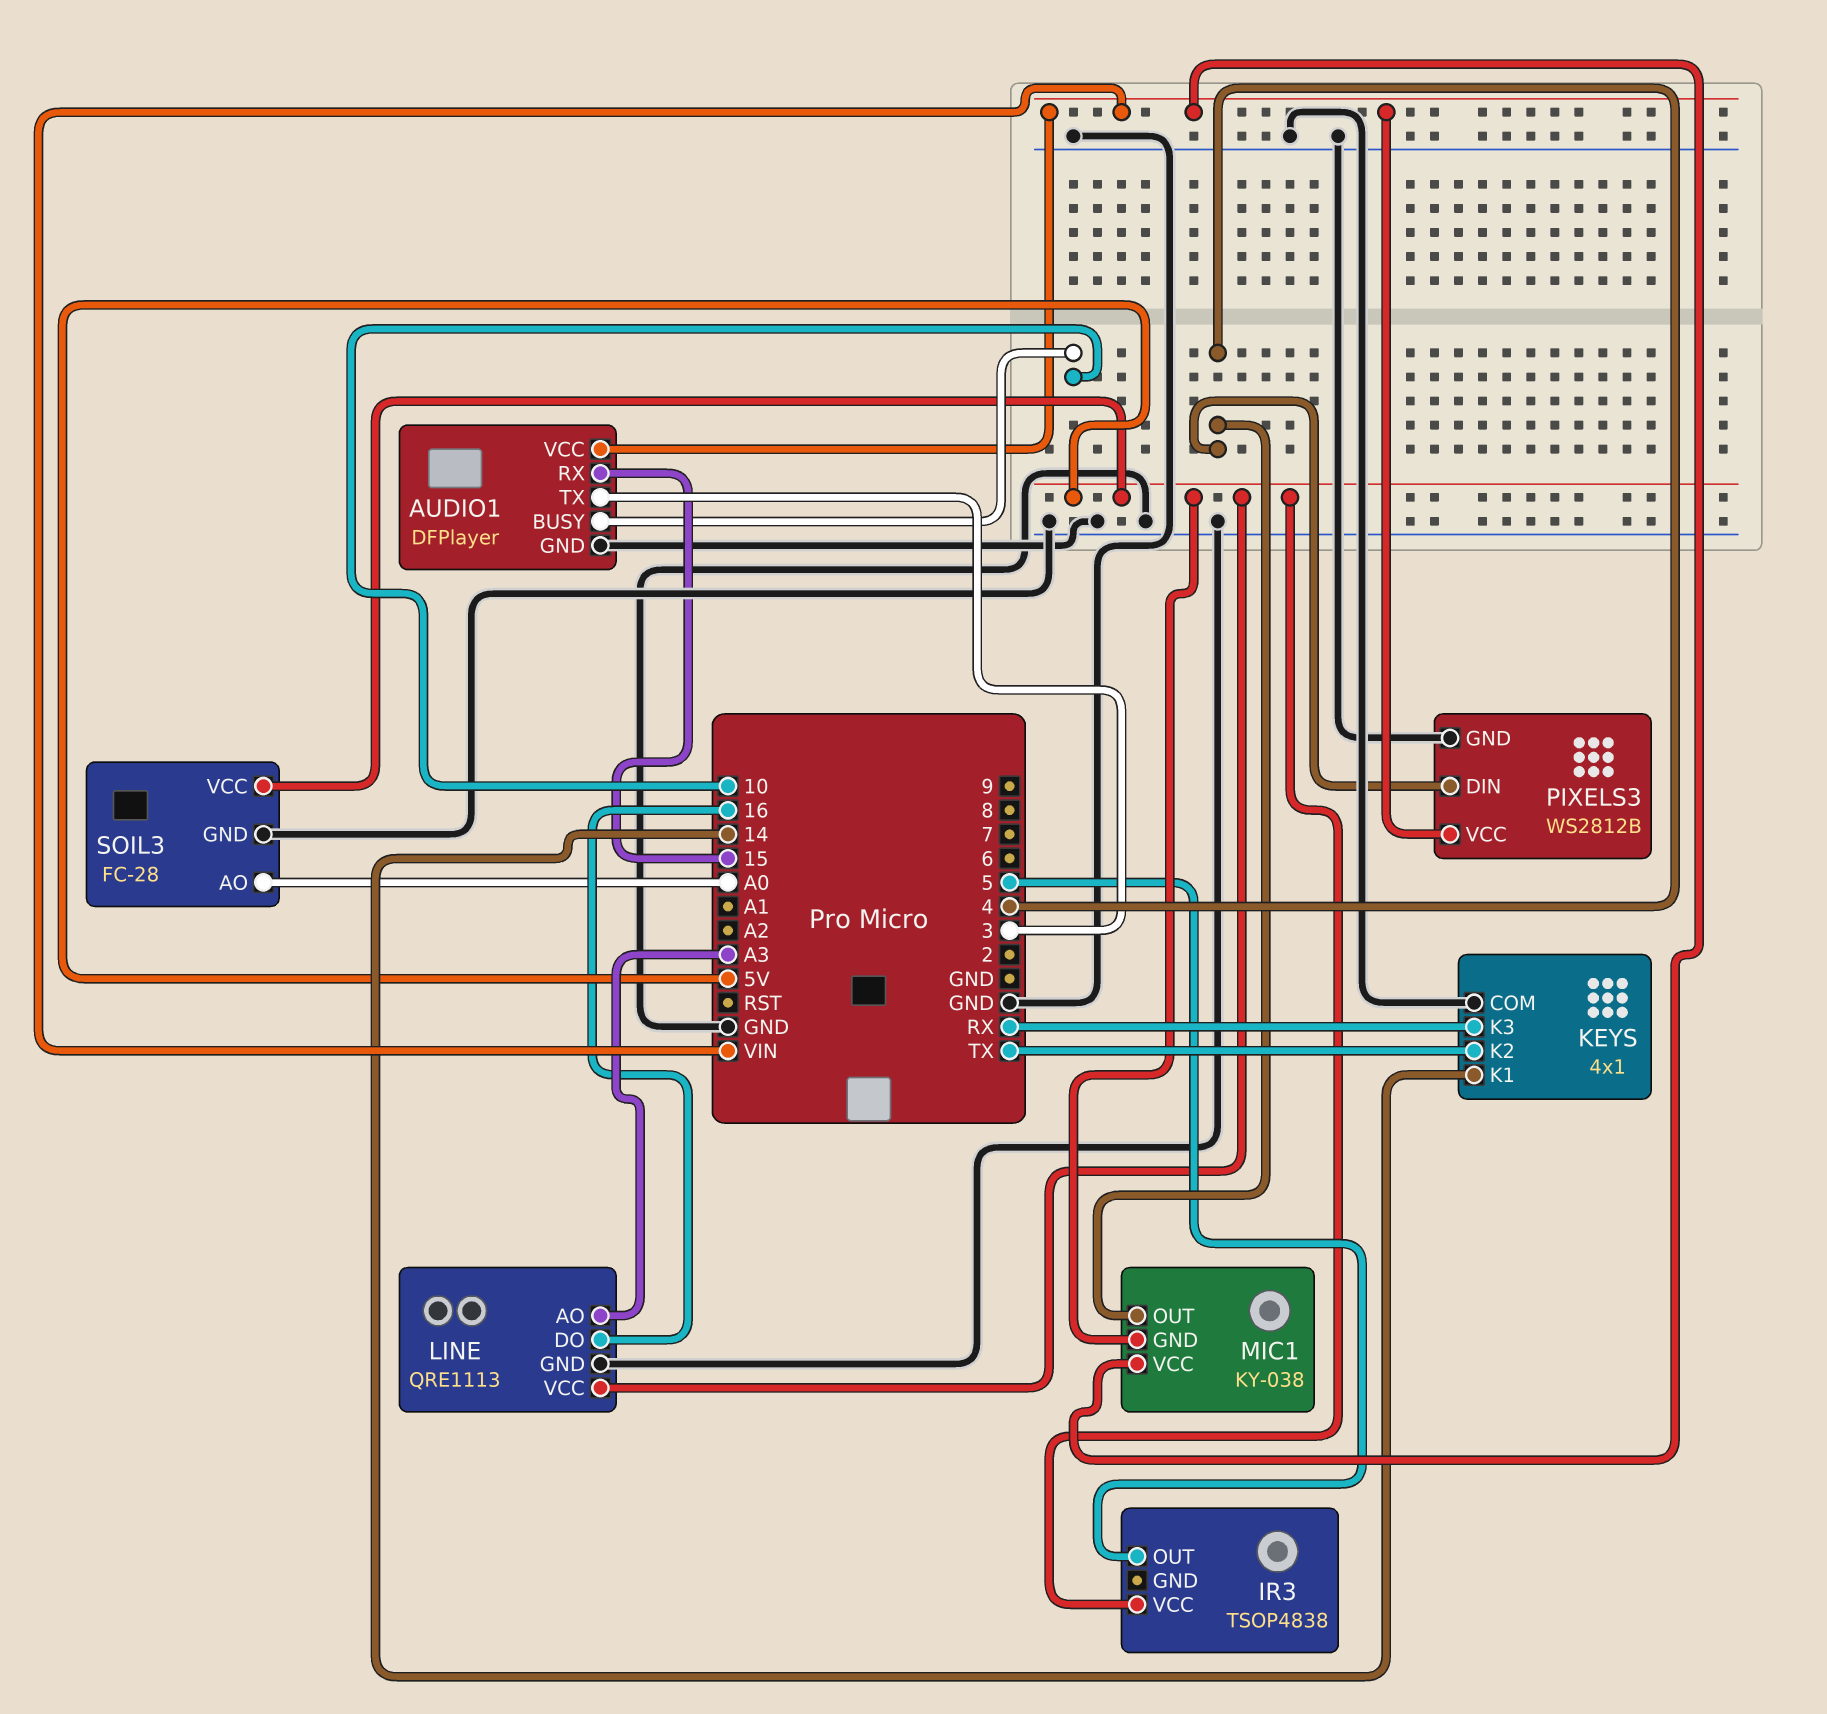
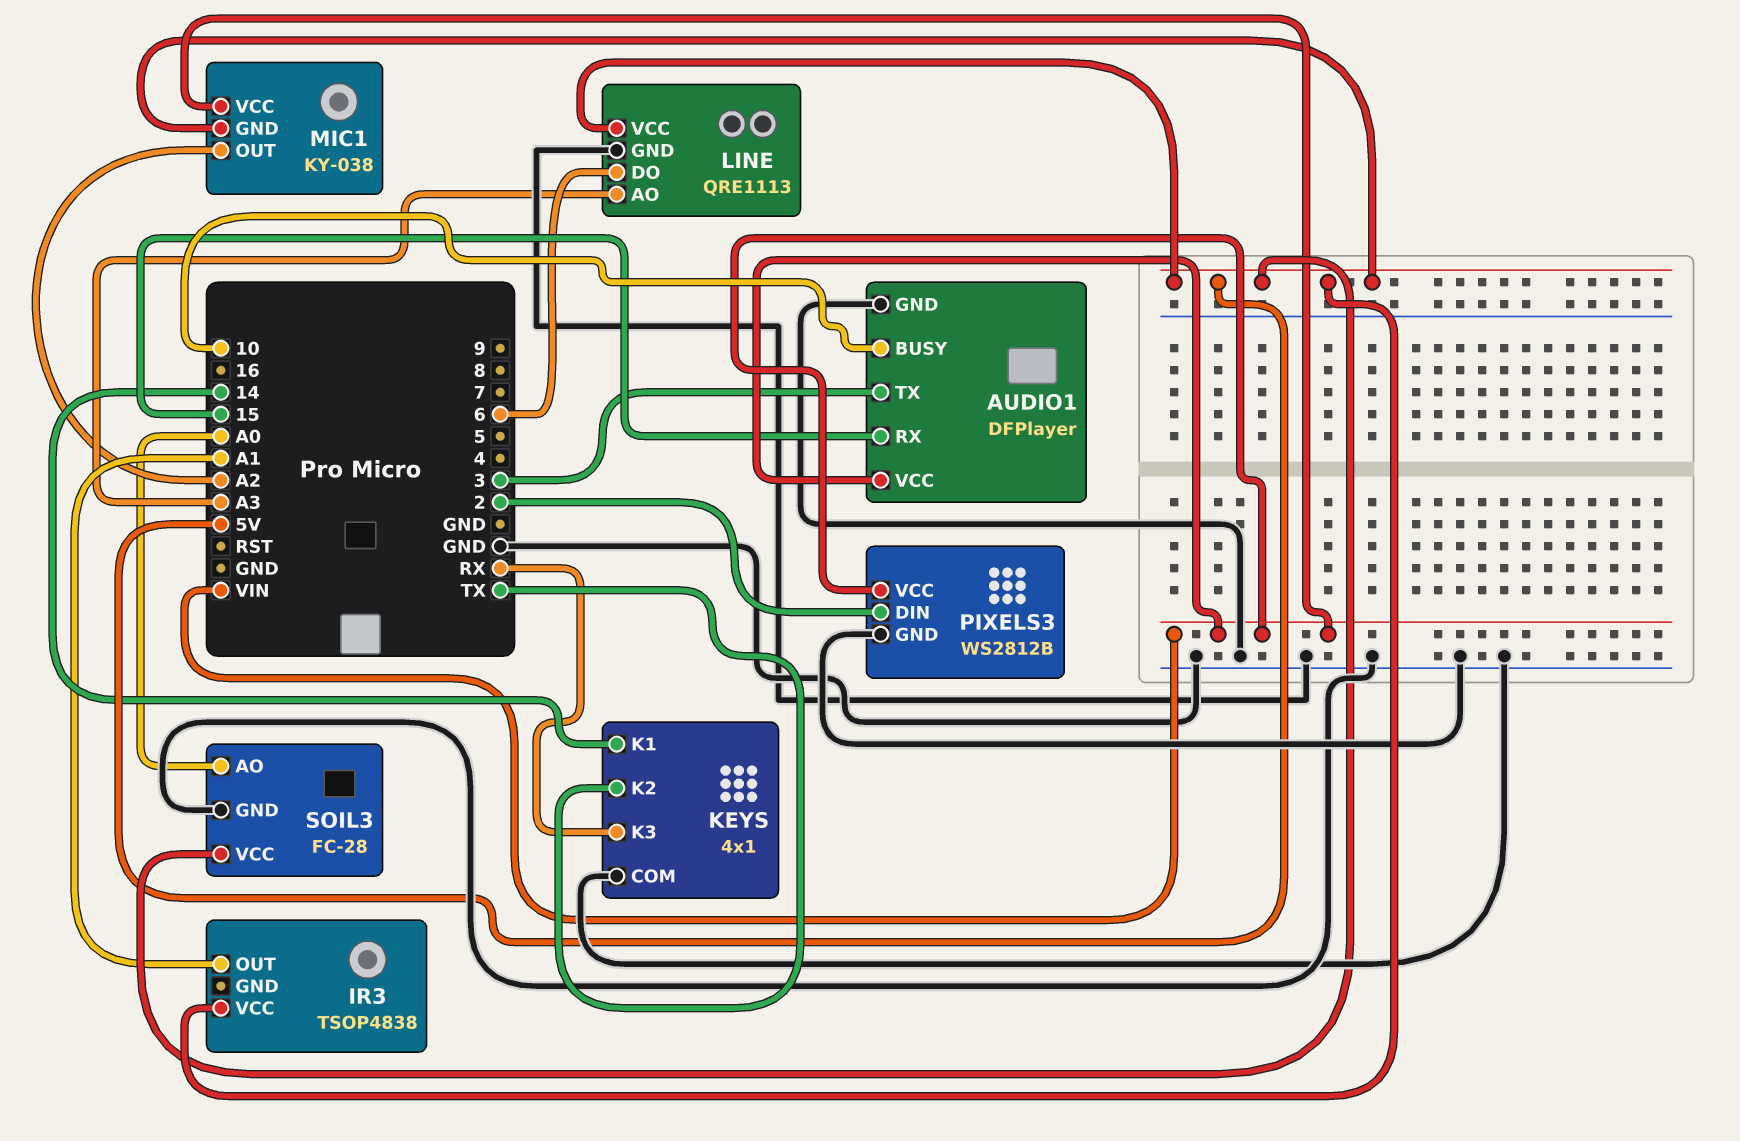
IR3 pin OUT: 5 -> A1
LINE pin DO: 16 -> 6
MIC1 pin OUT: 4 -> A2
PIXELS3 pin DIN: 4 -> 2

